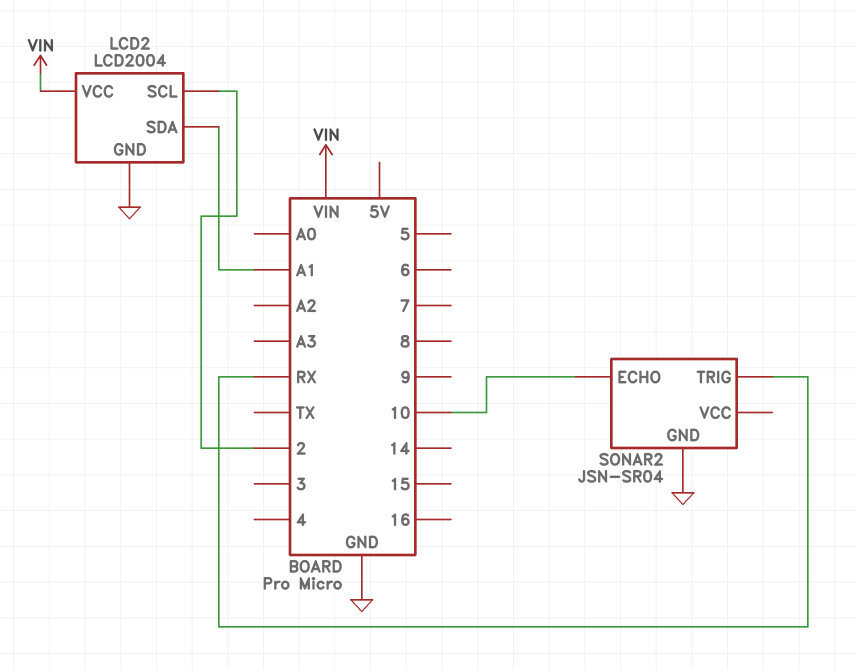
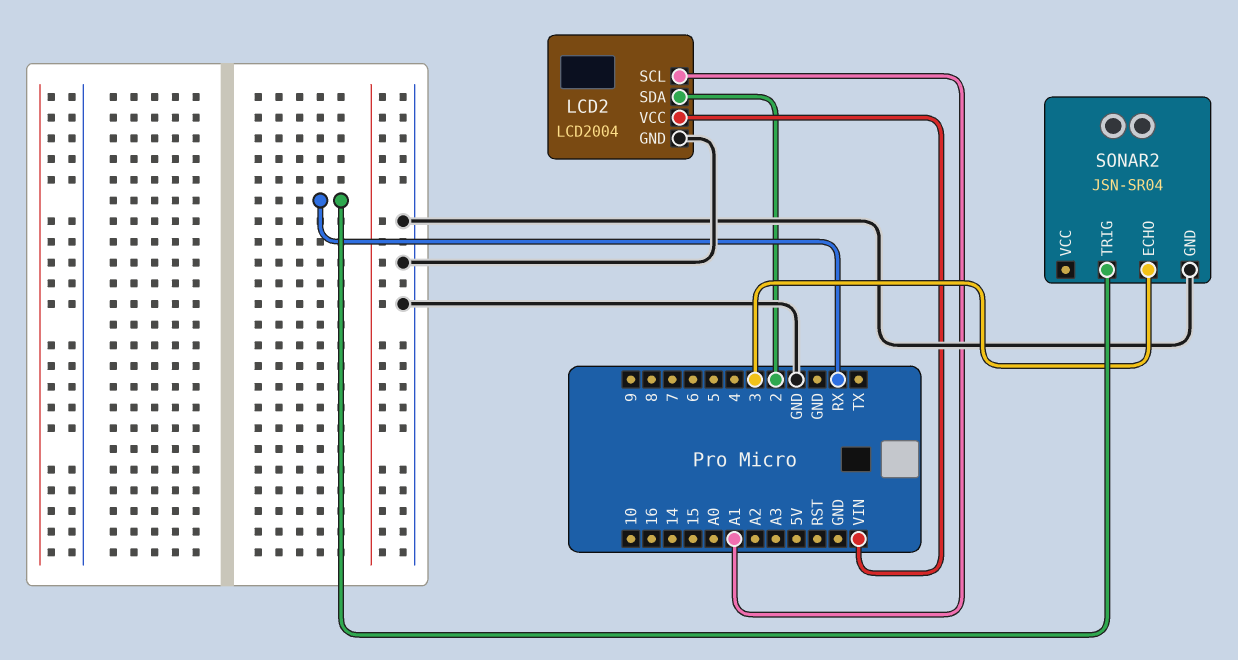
LCD2 pin SCL: 2 -> A1
LCD2 pin SDA: A1 -> 2
SONAR2 pin ECHO: 10 -> 3

